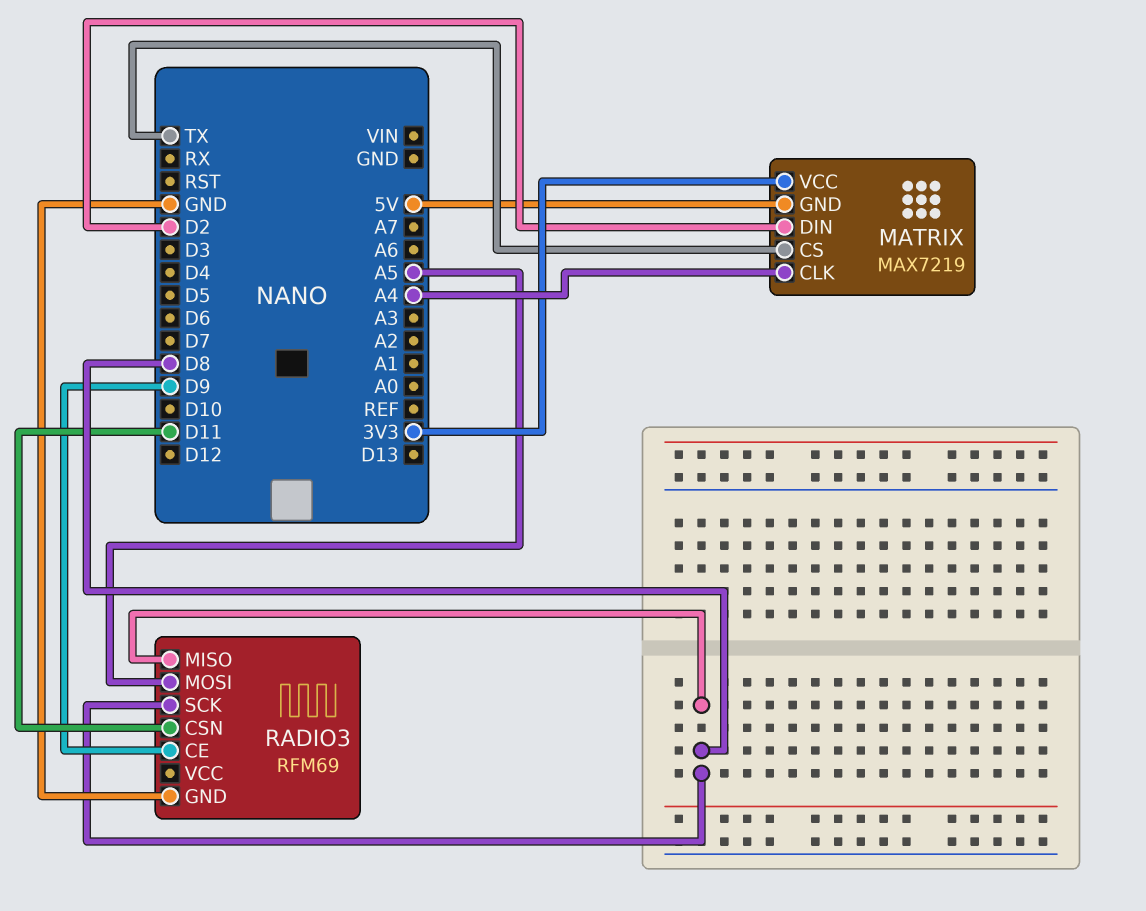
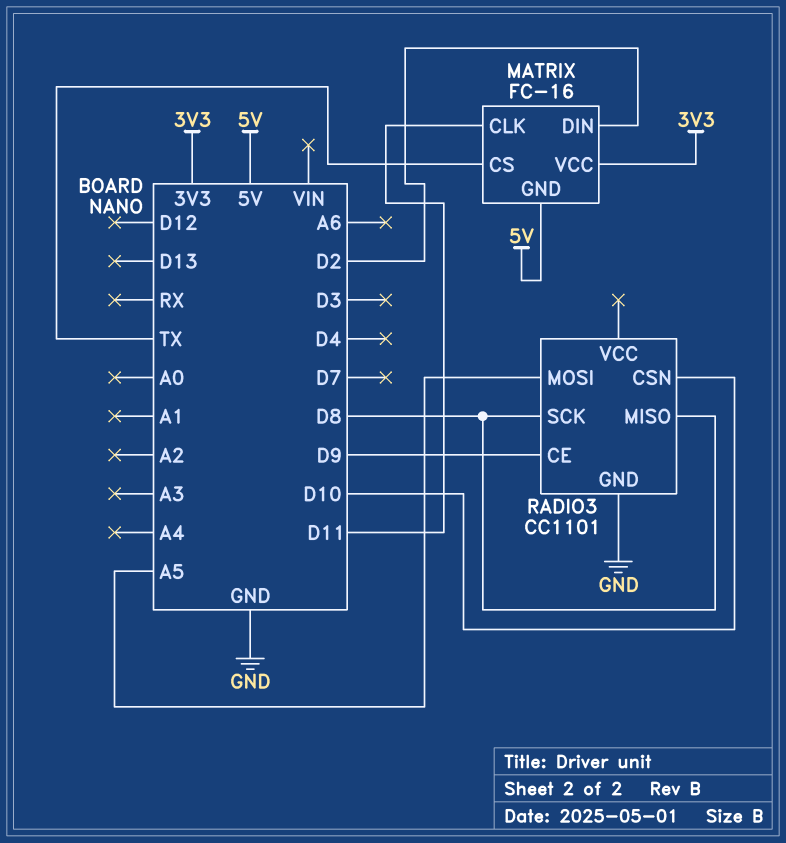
MATRIX: MAX7219 -> FC-16
MATRIX pin CLK: A4 -> D11
RADIO3: RFM69 -> CC1101
RADIO3 pin CSN: D11 -> D10

